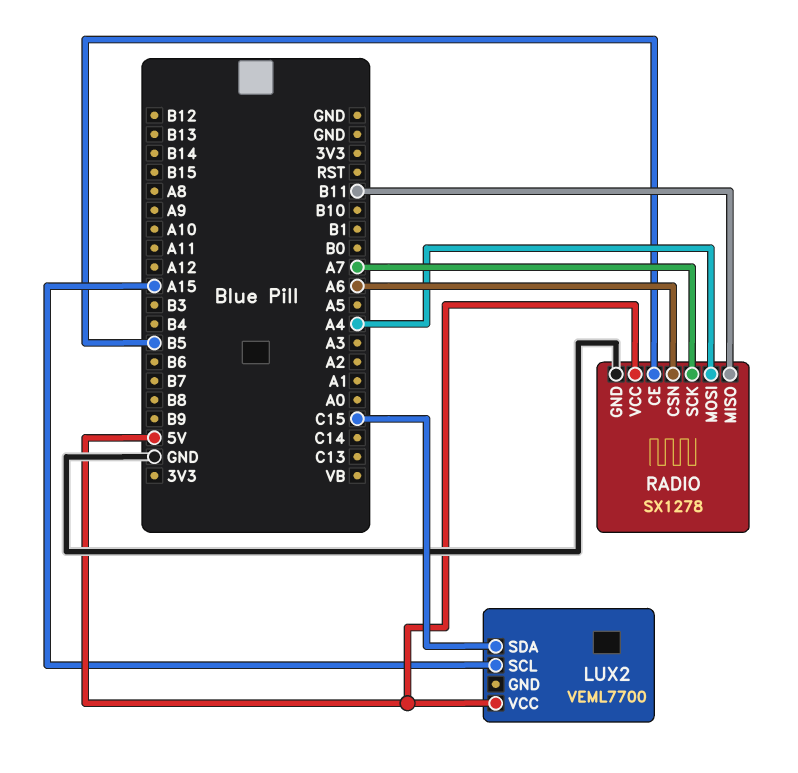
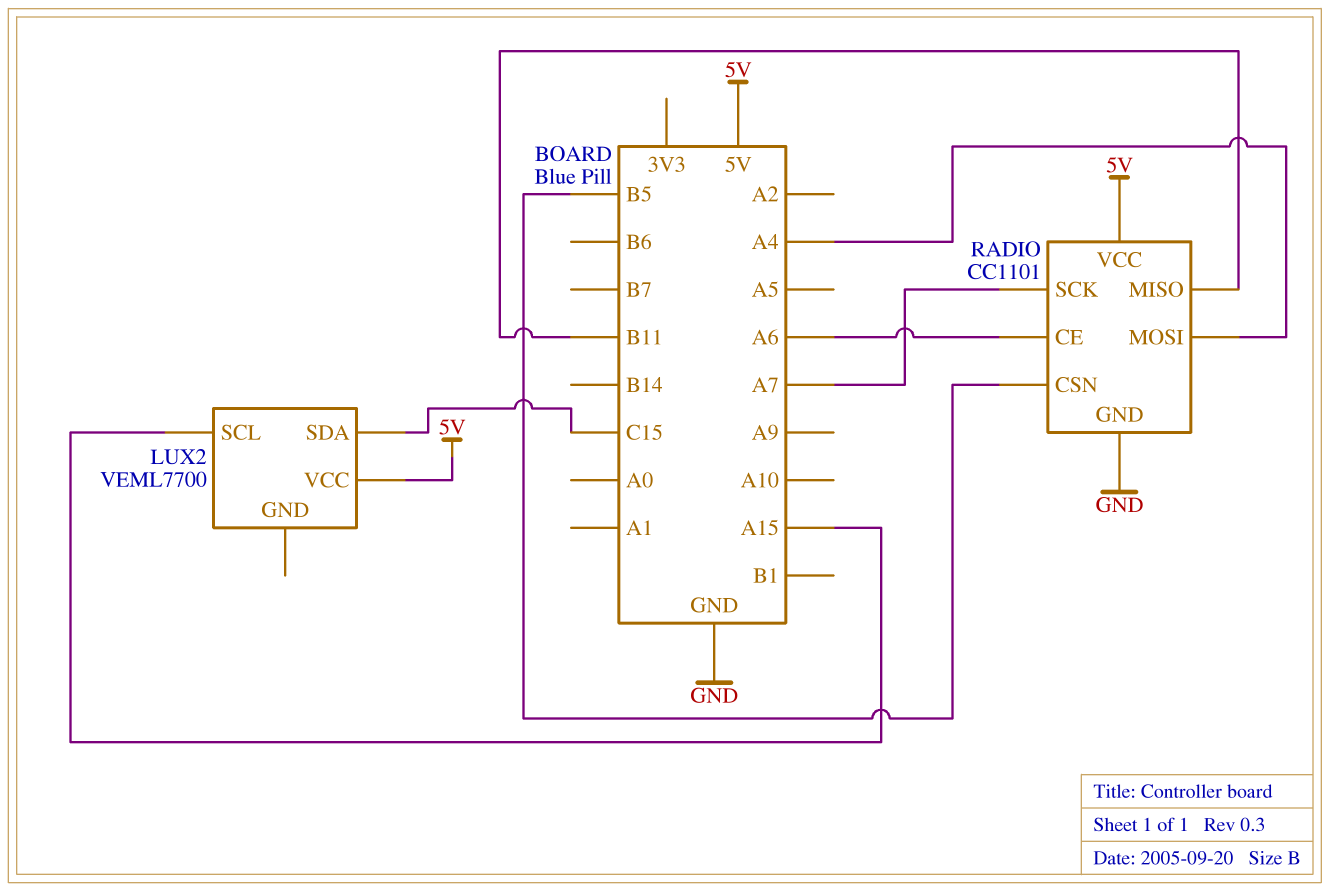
RADIO: SX1278 -> CC1101
RADIO pin CE: B5 -> A6
RADIO pin CSN: A6 -> B5

